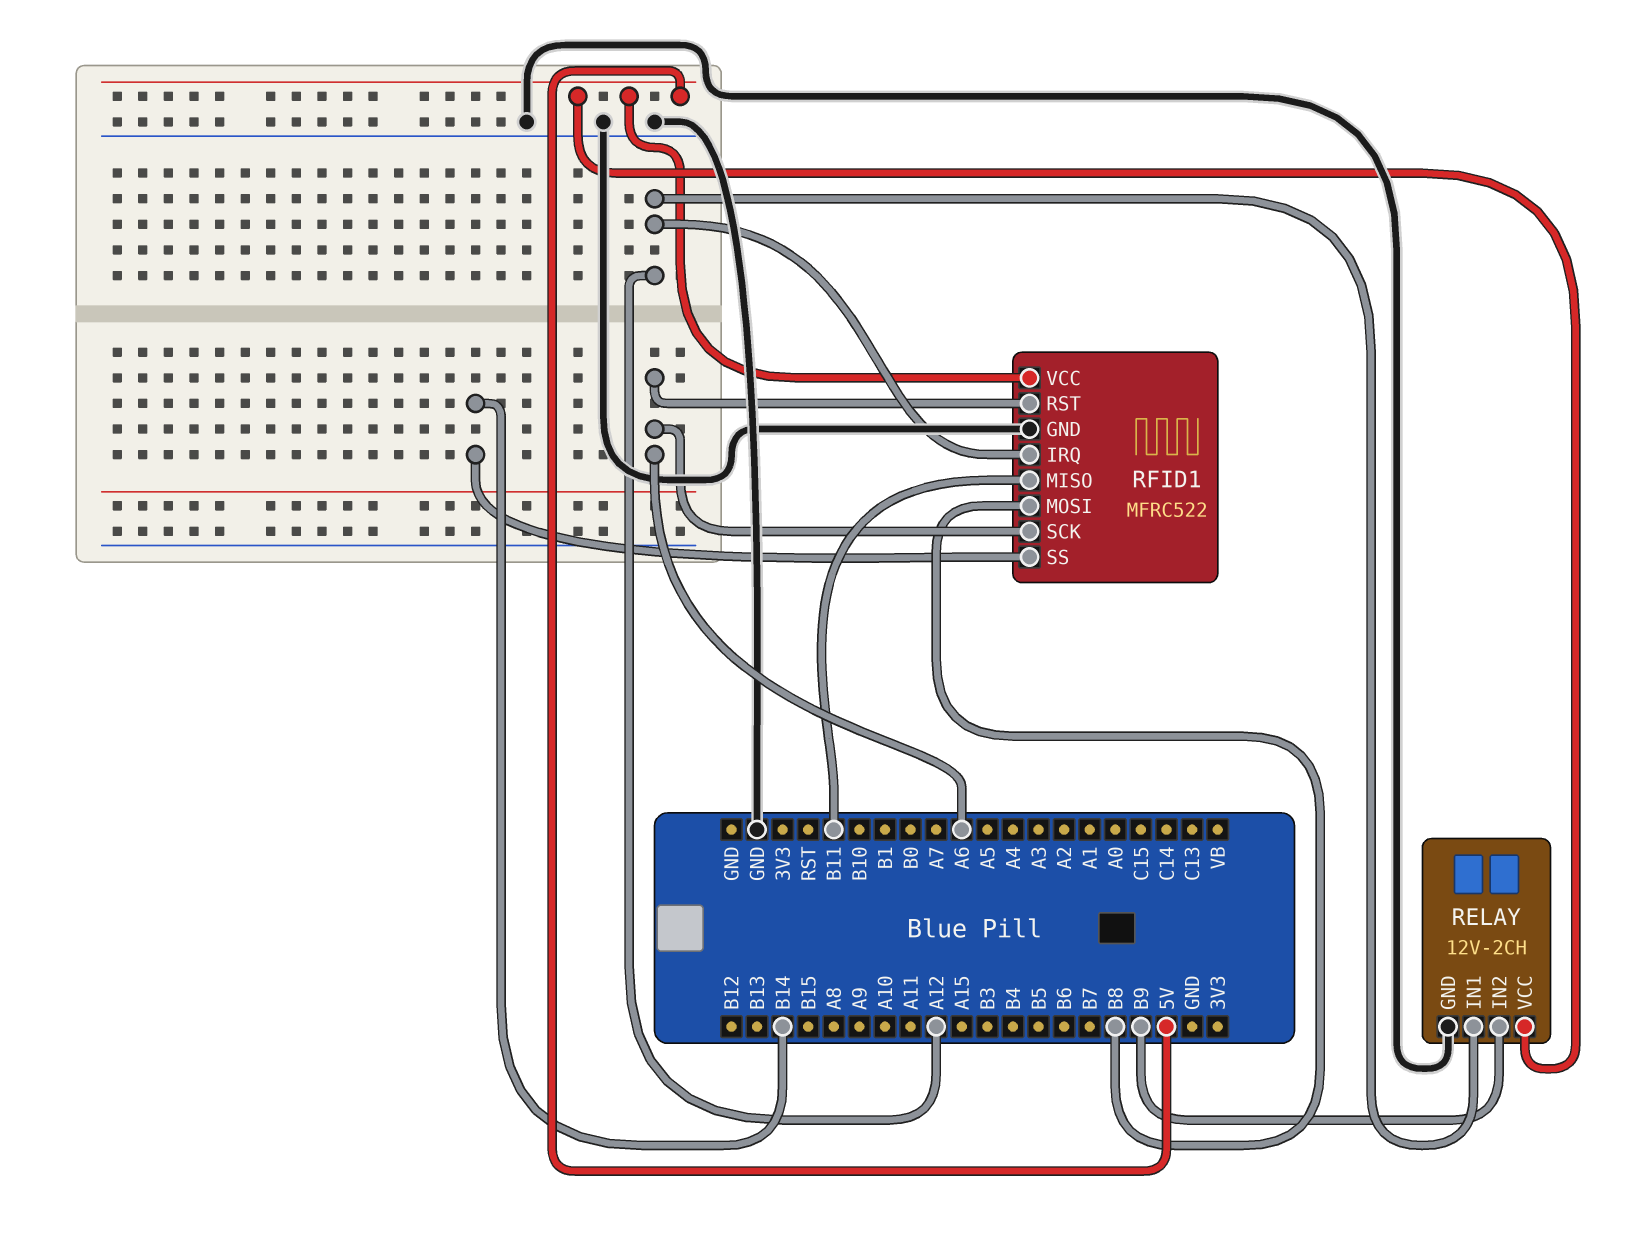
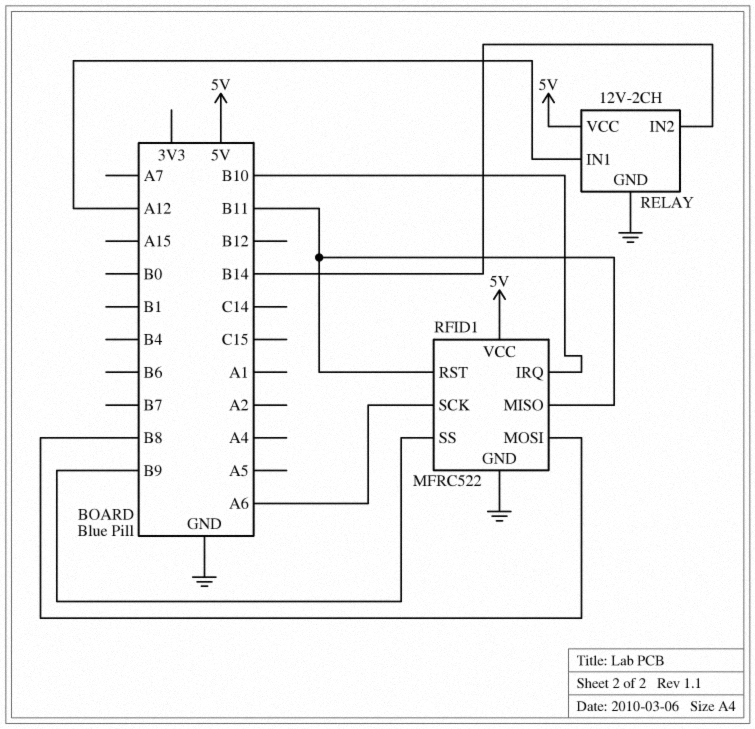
RELAY pin IN2: B9 -> B14
RFID1 pin IRQ: A12 -> B10
RFID1 pin RST: A6 -> B11
RFID1 pin SS: B14 -> B9

